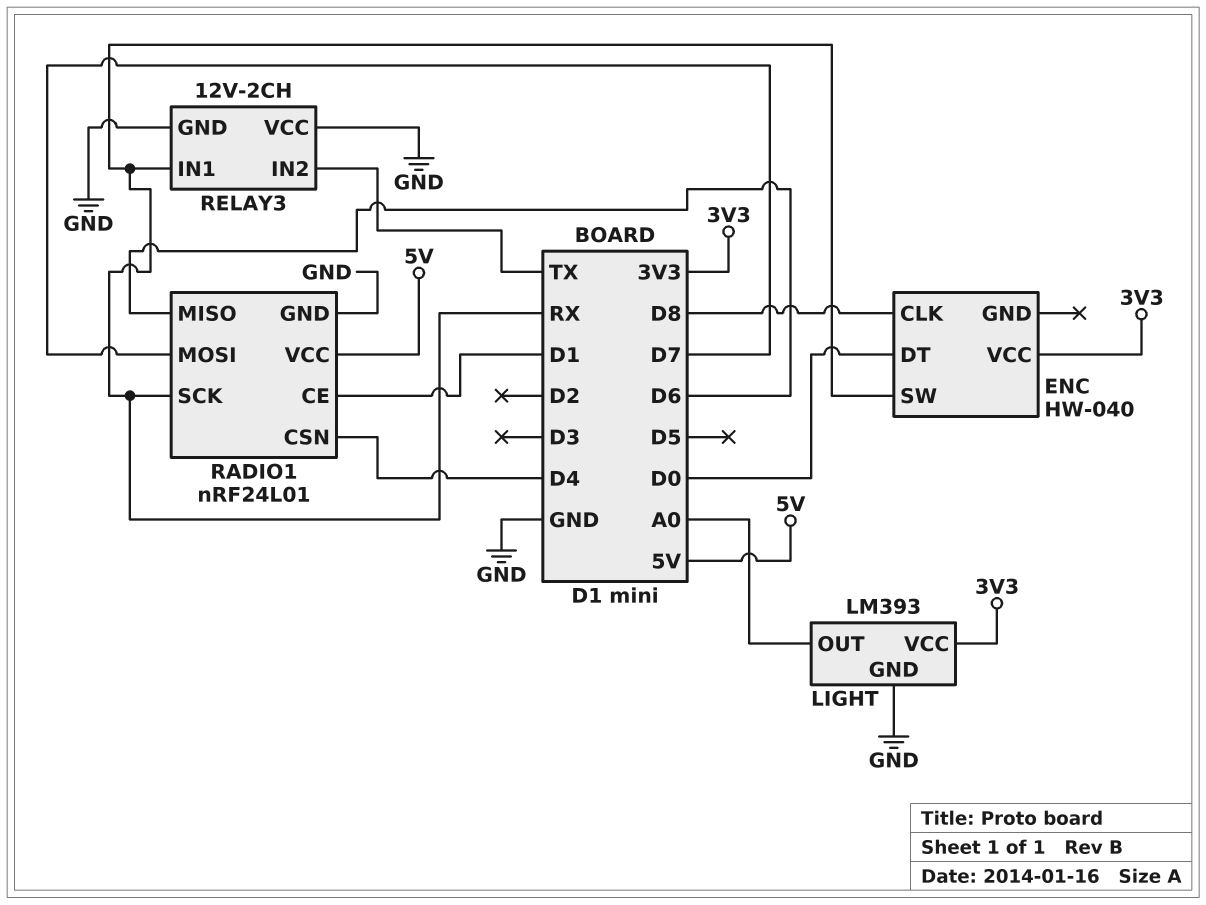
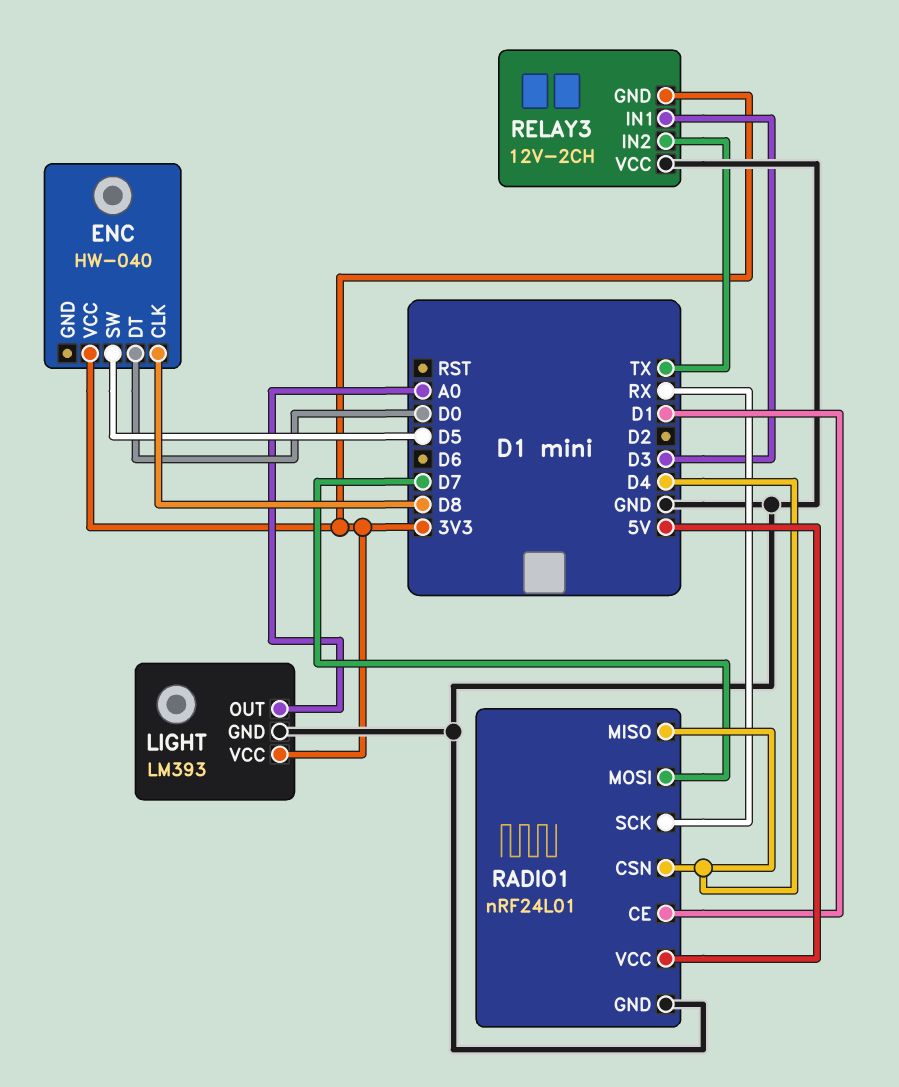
ENC pin SW: RX -> D5
RADIO1 pin MISO: D6 -> D4
RELAY3 pin GND: GND -> 3V3
RELAY3 pin IN1: RX -> D3

